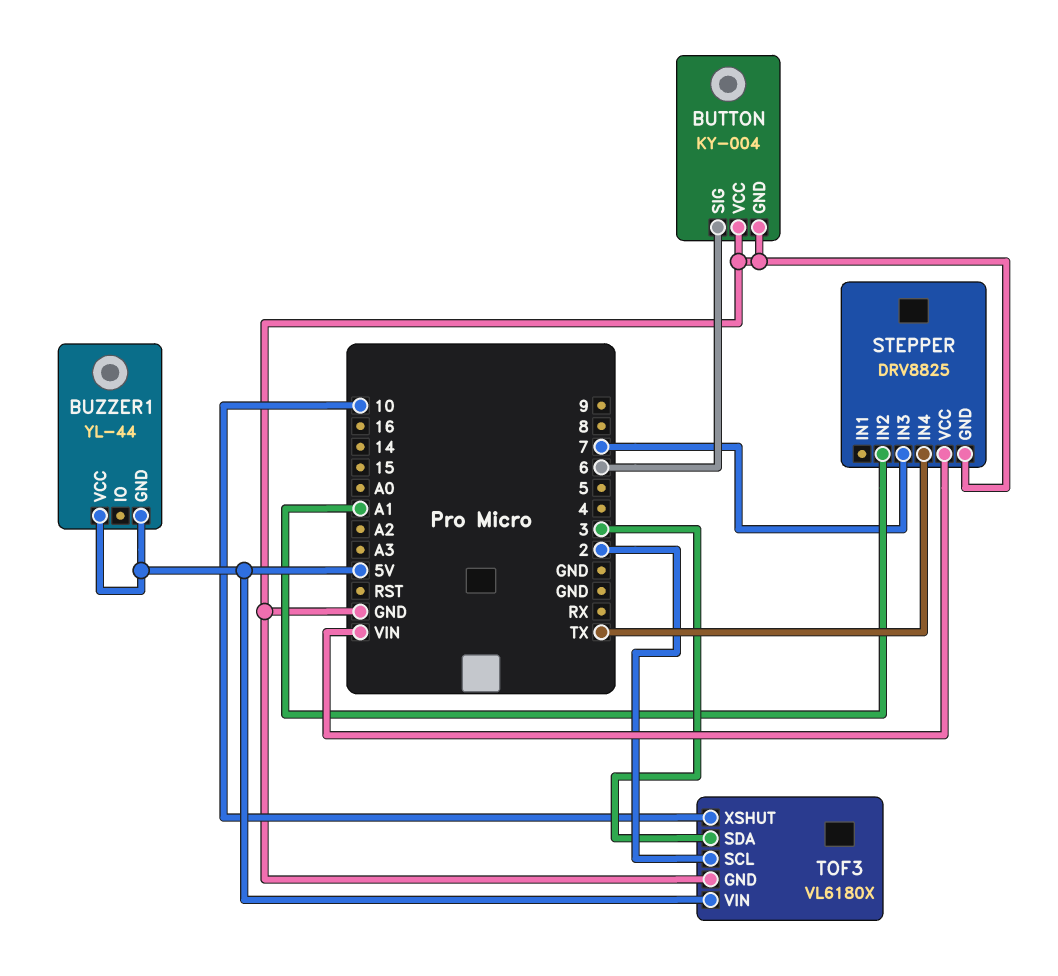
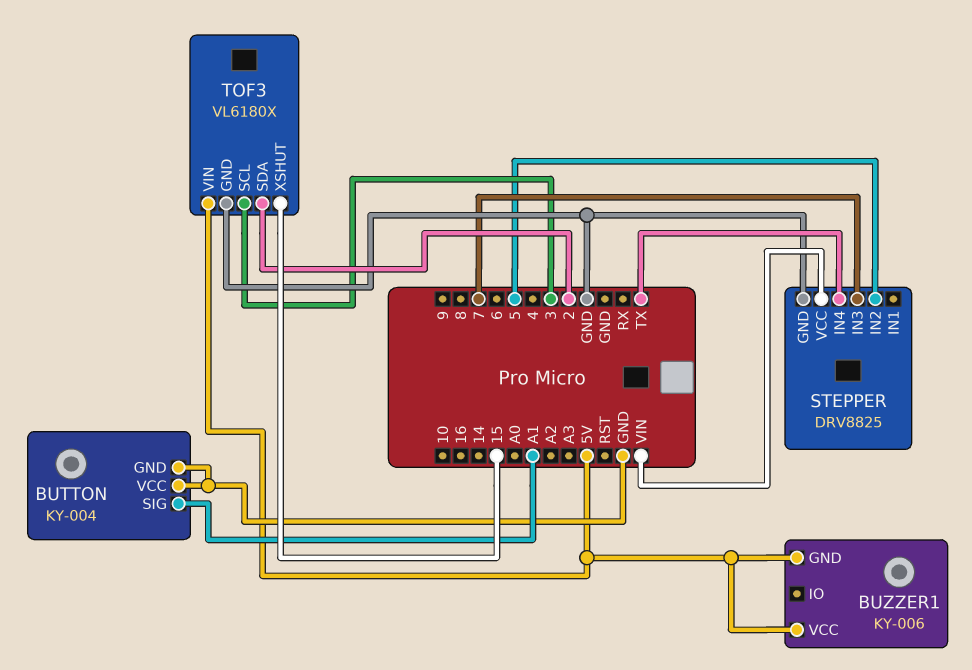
BUTTON pin SIG: 6 -> A1
BUZZER1: YL-44 -> KY-006
STEPPER pin IN2: A1 -> 5
TOF3 pin SCL: 2 -> 3
TOF3 pin SDA: 3 -> 2
TOF3 pin XSHUT: 10 -> 15

